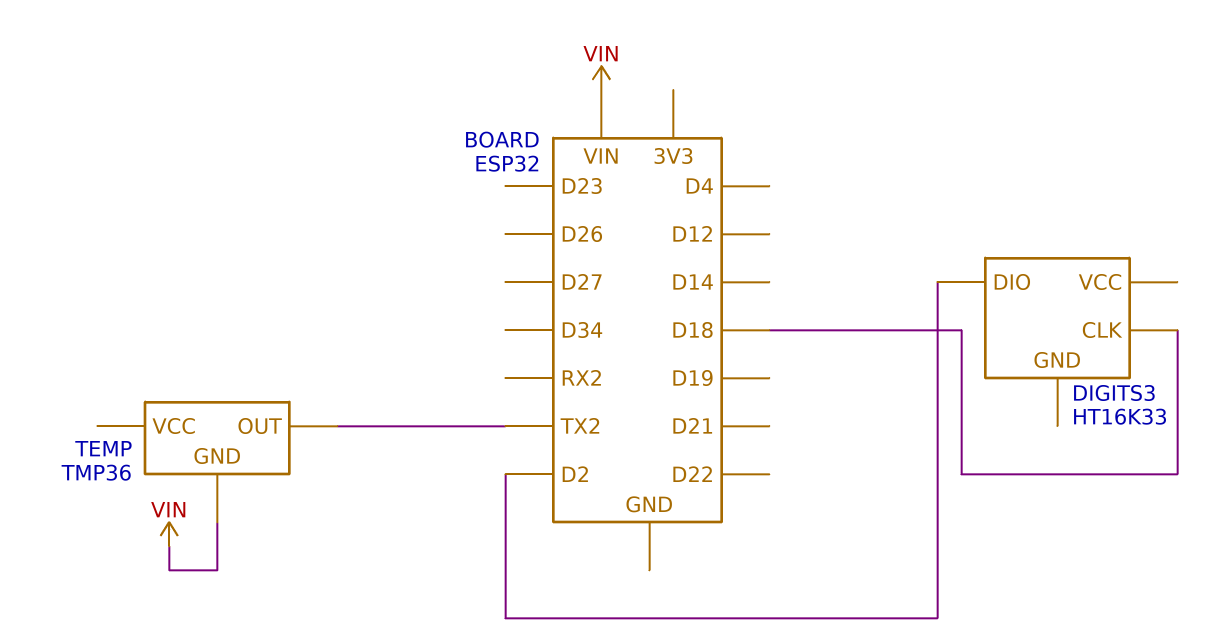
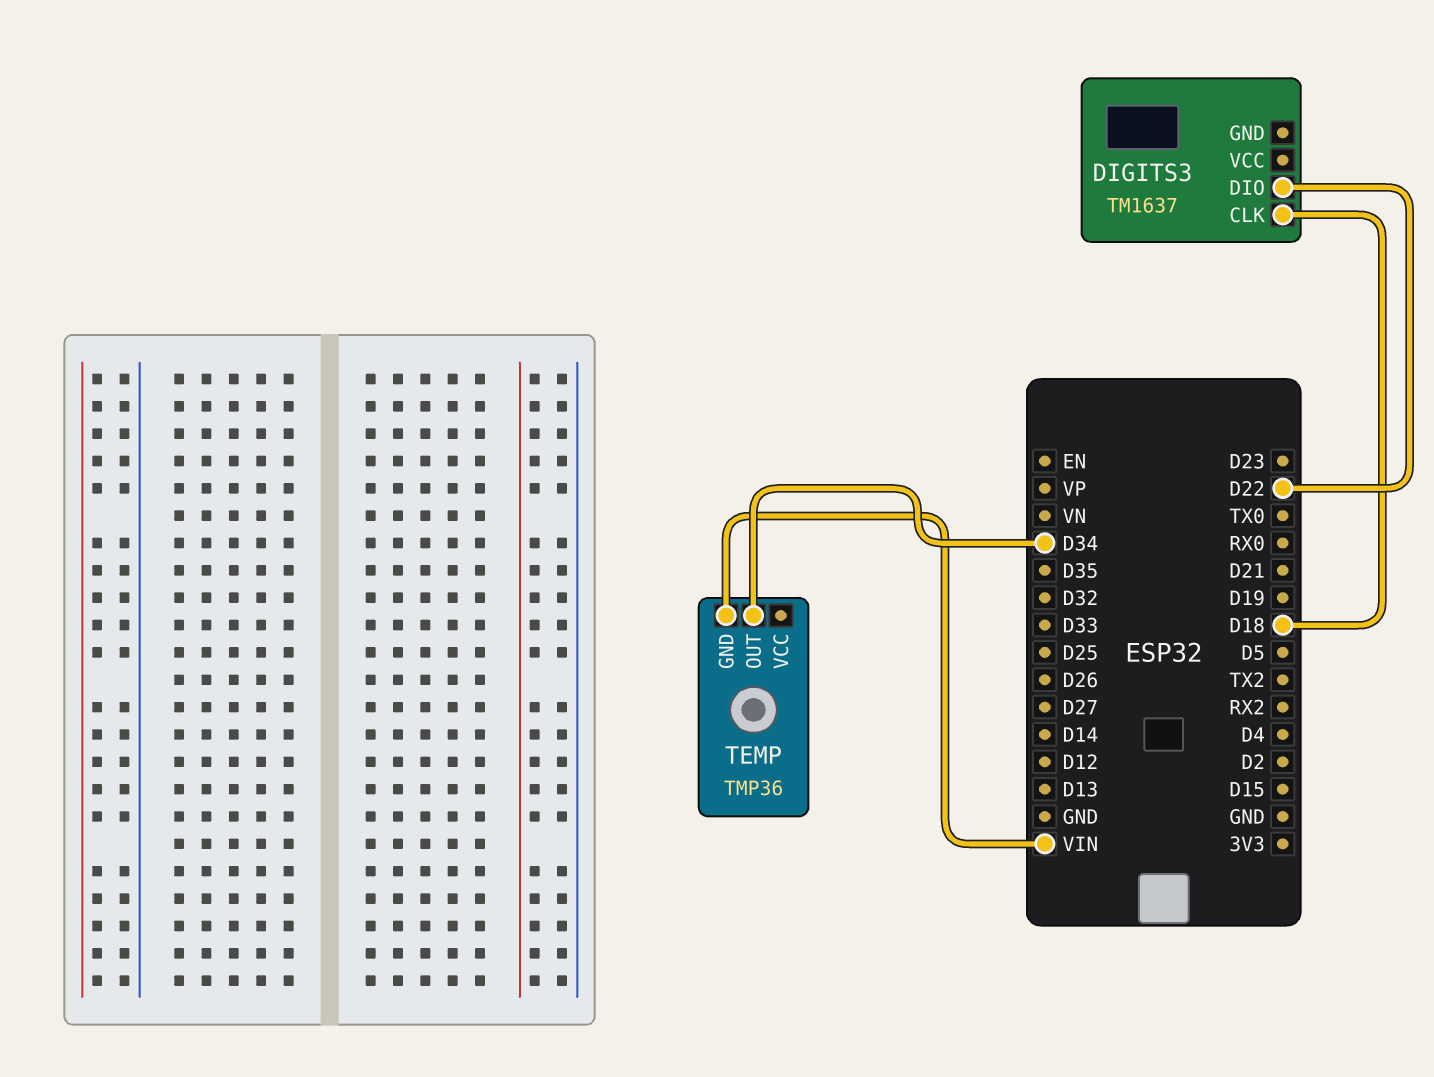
DIGITS3: HT16K33 -> TM1637
DIGITS3 pin DIO: D2 -> D22
TEMP pin OUT: TX2 -> D34

